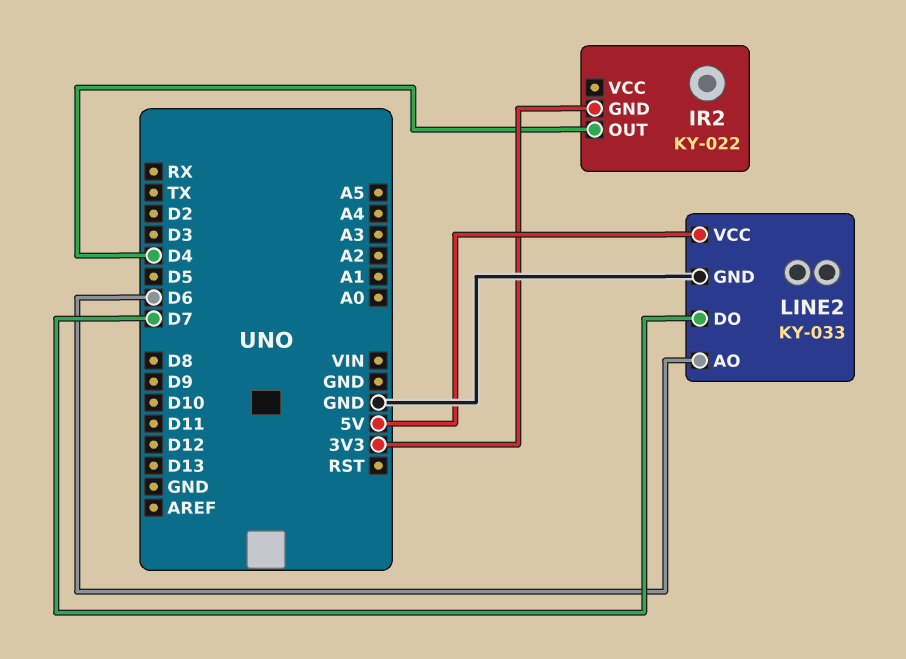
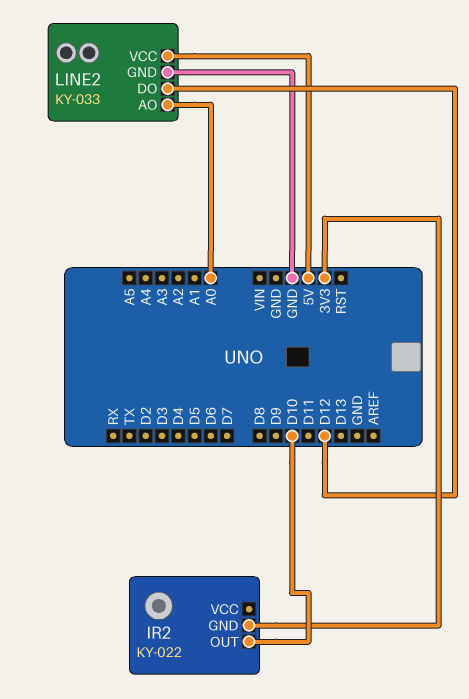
IR2 pin OUT: D4 -> D10
LINE2 pin AO: D6 -> A0
LINE2 pin DO: D7 -> D12

